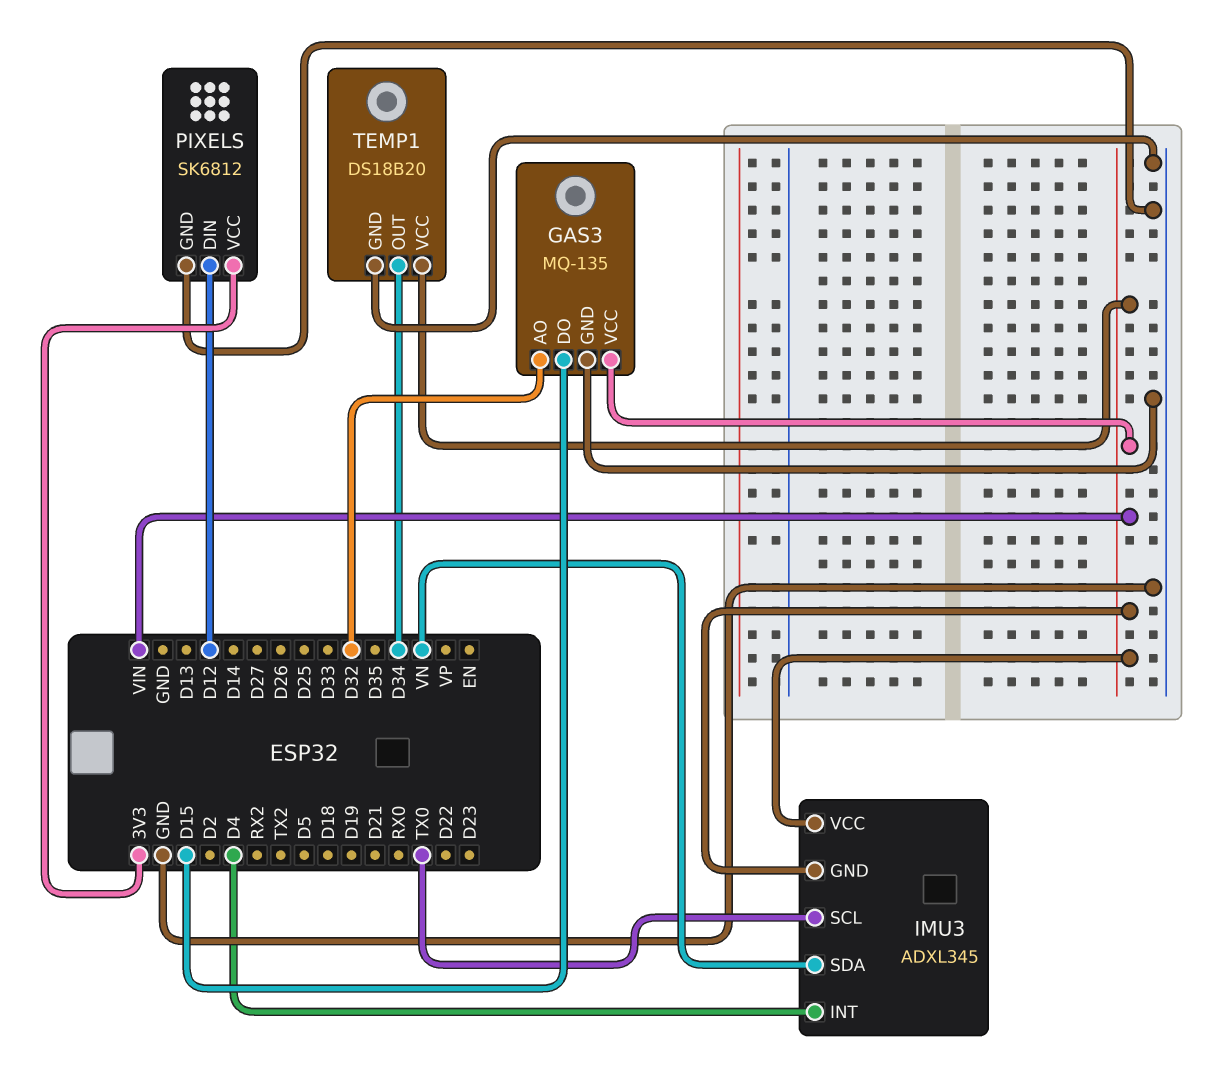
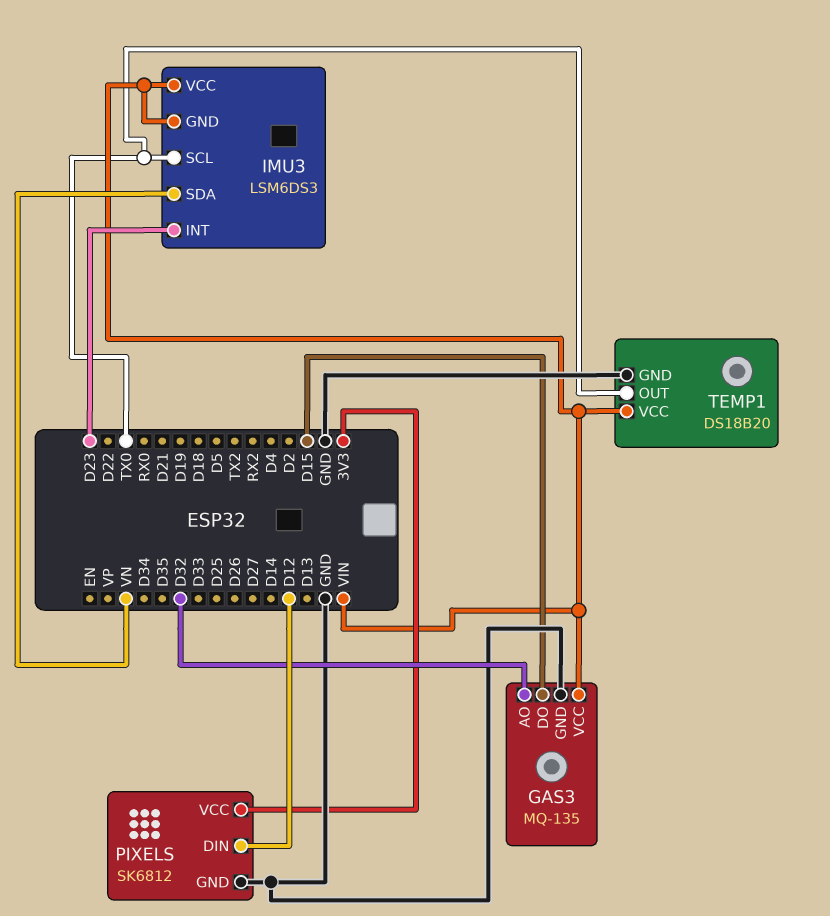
IMU3: ADXL345 -> LSM6DS3
IMU3 pin INT: D4 -> D23
TEMP1 pin OUT: D34 -> TX0

